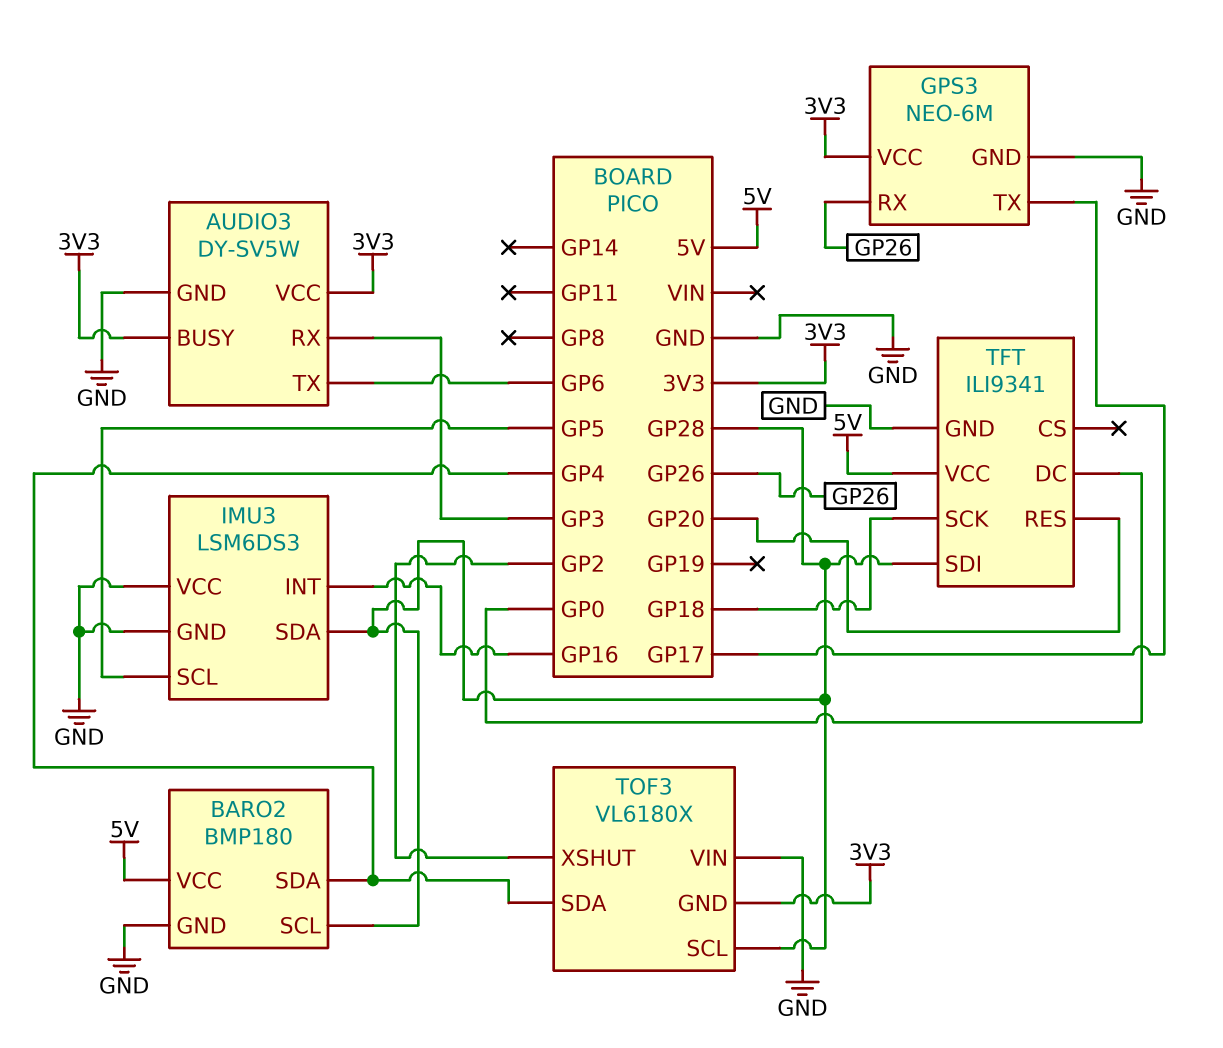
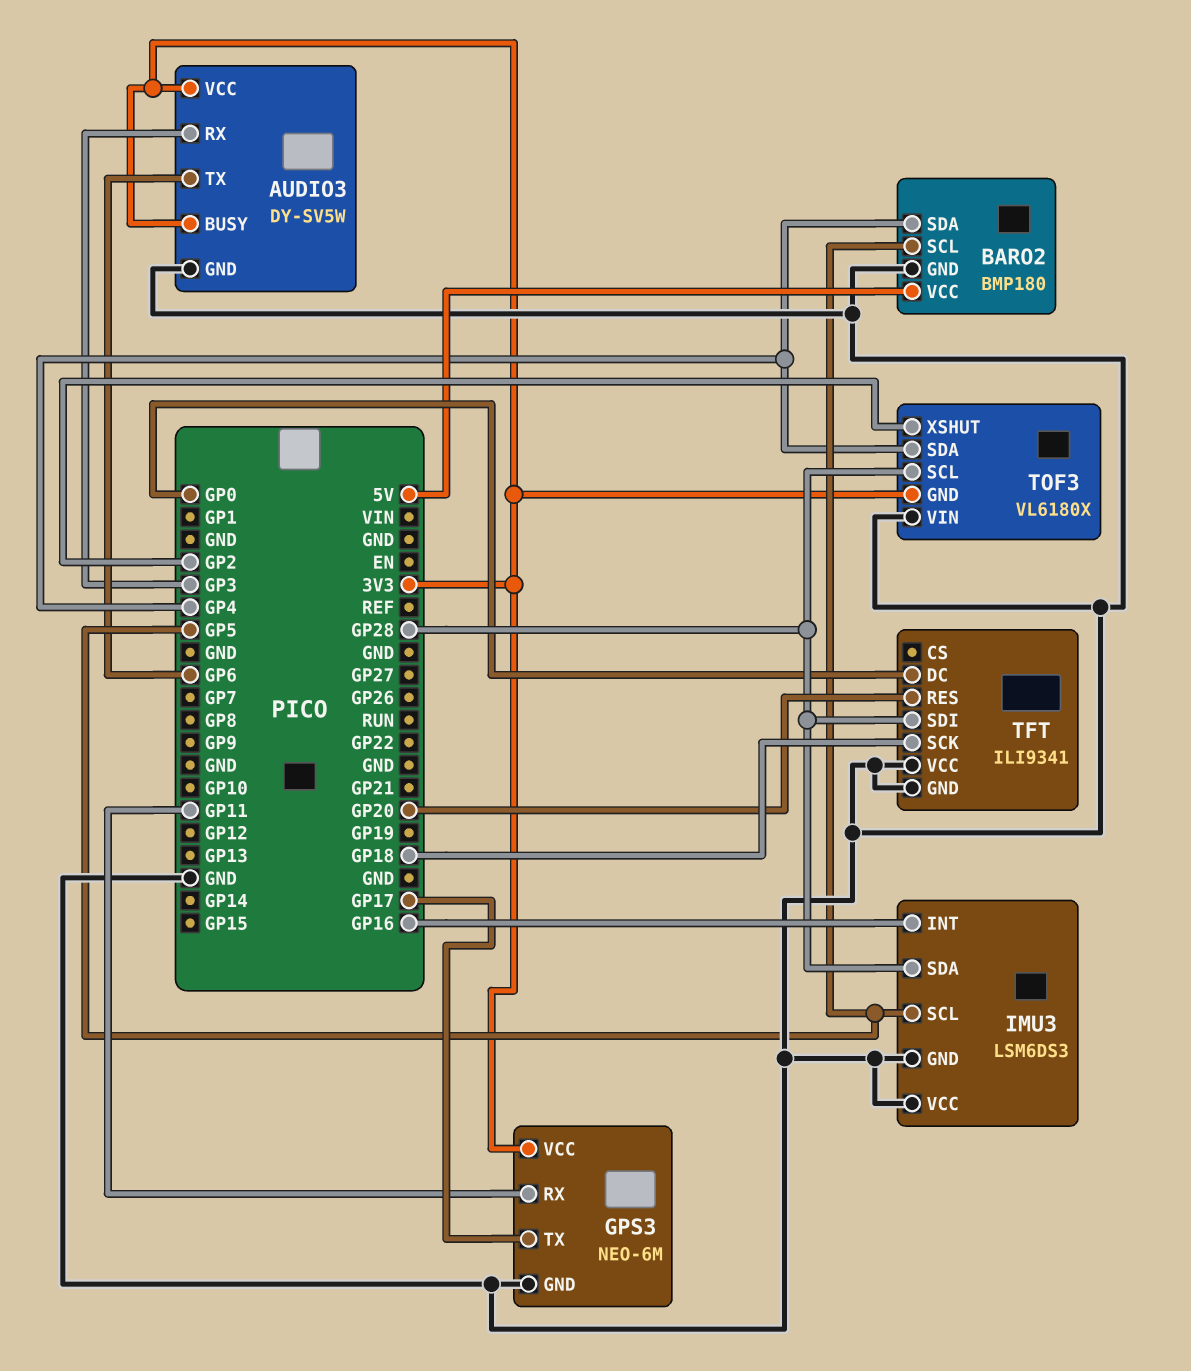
BARO2 pin SCL: GP28 -> GP5
GPS3 pin RX: GP26 -> GP11
TFT pin VCC: 5V -> GND

